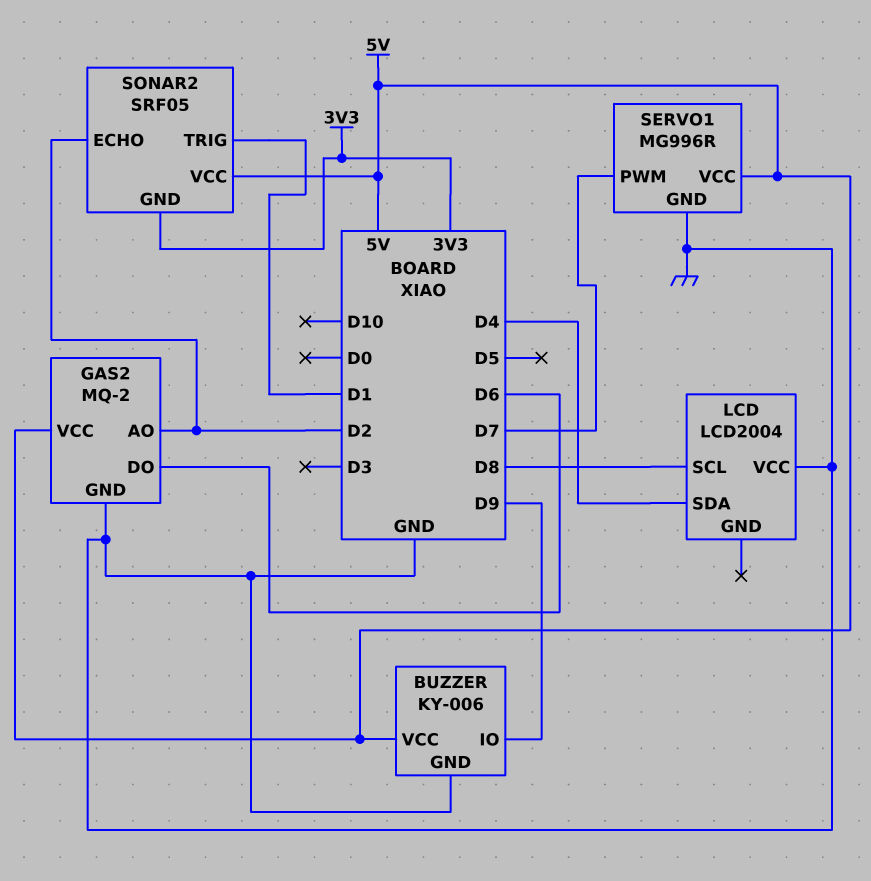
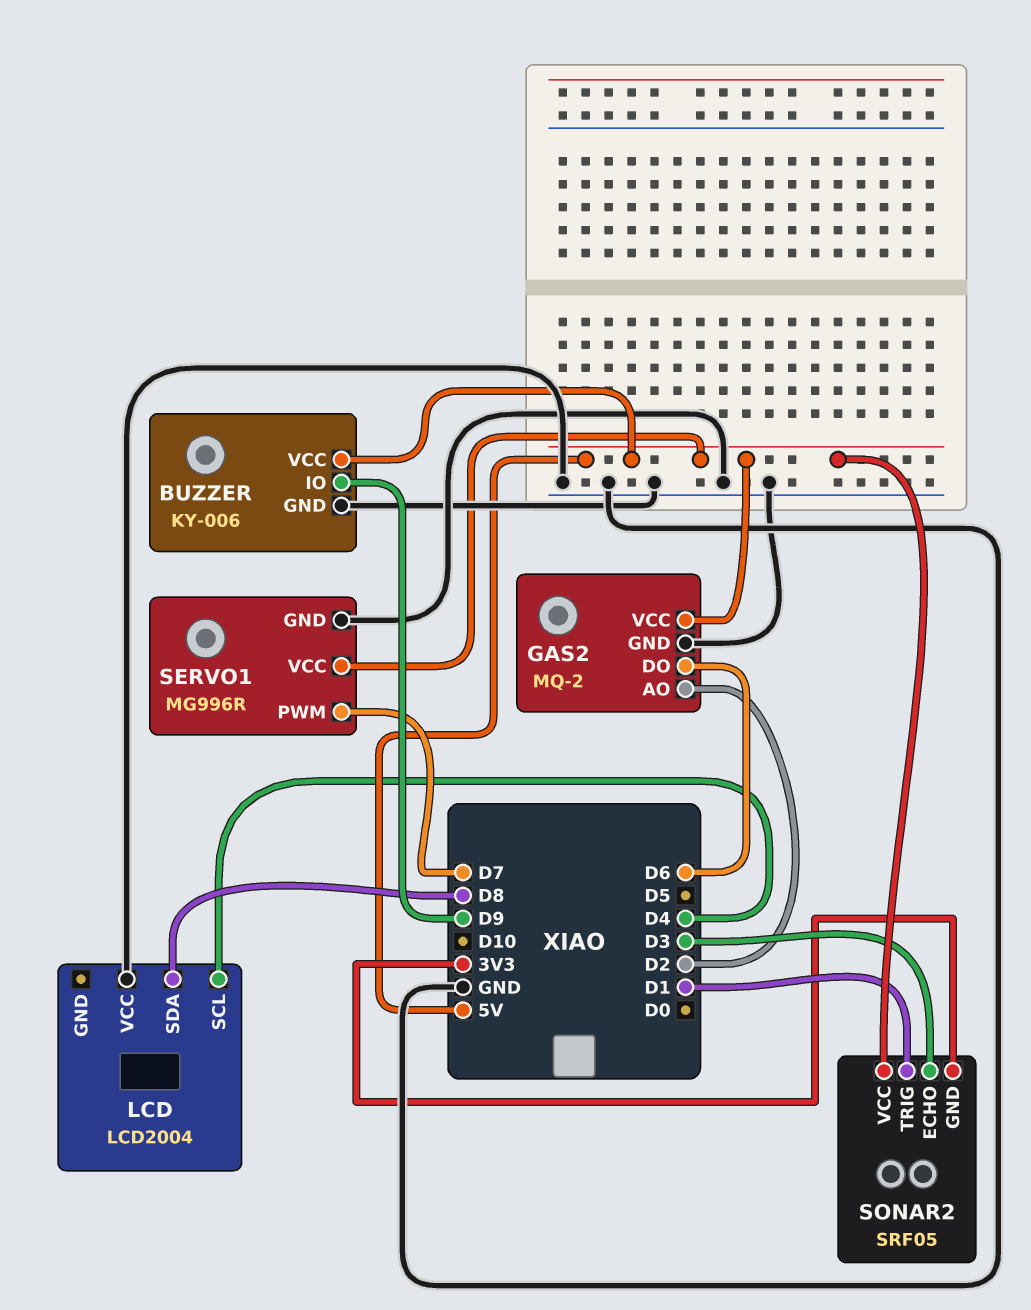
LCD pin SCL: D8 -> D4
LCD pin SDA: D4 -> D8
SONAR2 pin ECHO: D2 -> D3

